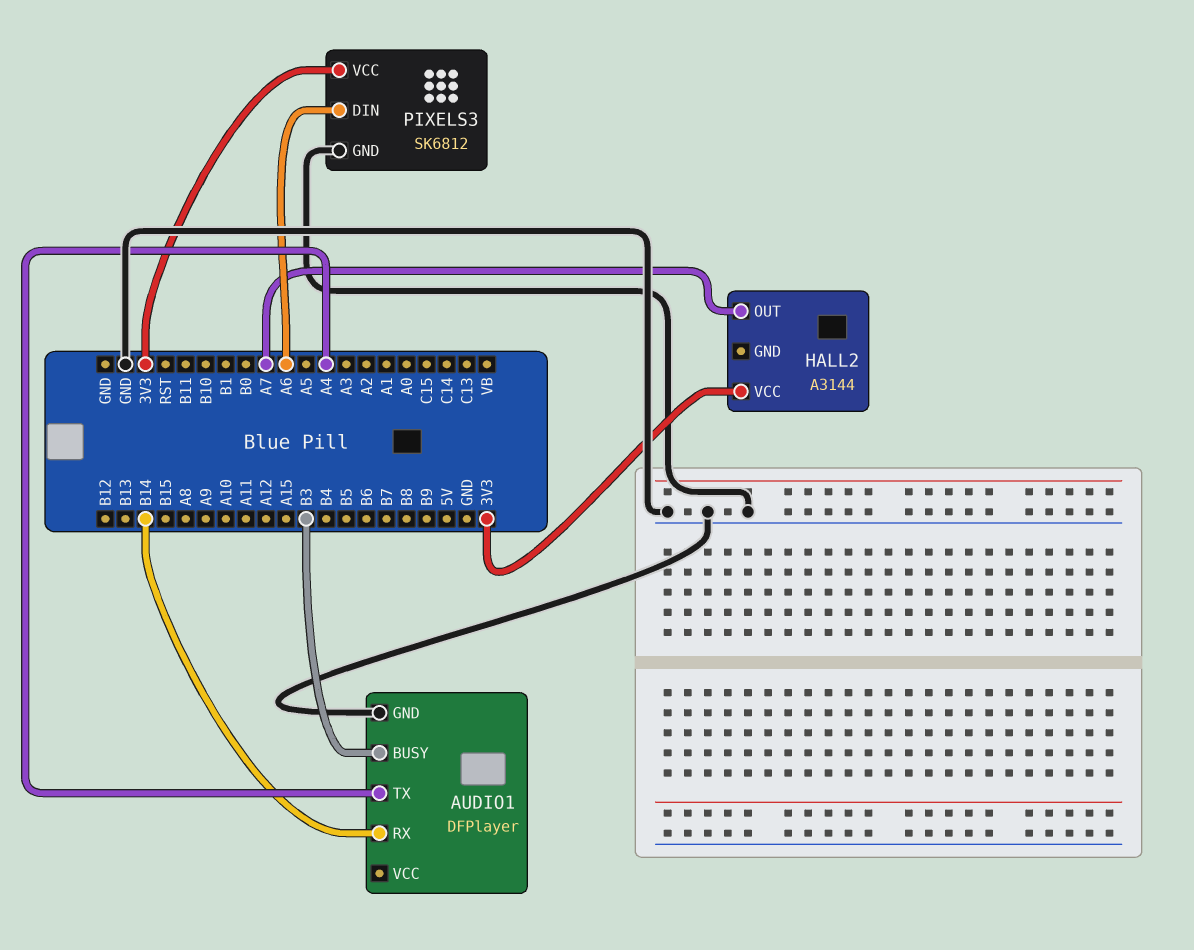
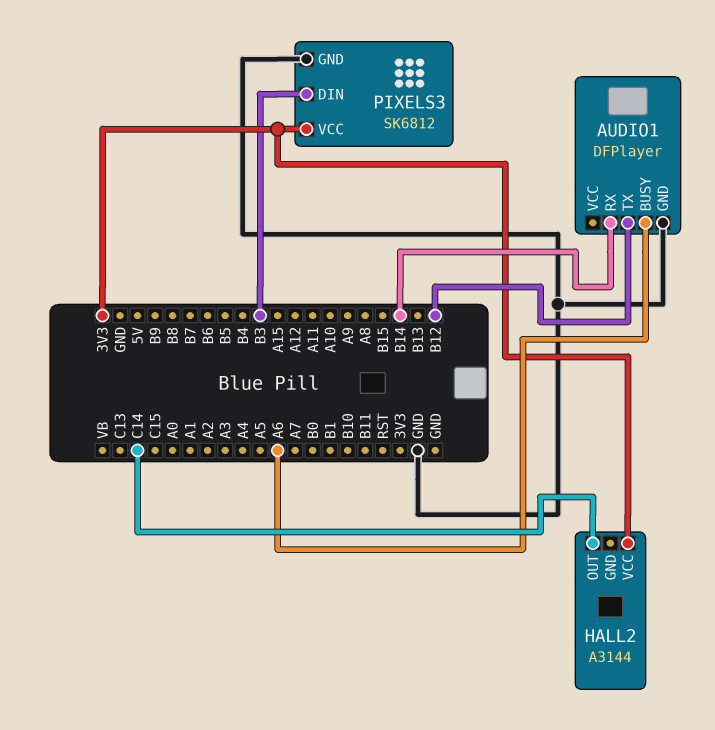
AUDIO1 pin BUSY: B3 -> A6
AUDIO1 pin TX: A4 -> B12
HALL2 pin OUT: A7 -> C14
PIXELS3 pin DIN: A6 -> B3

